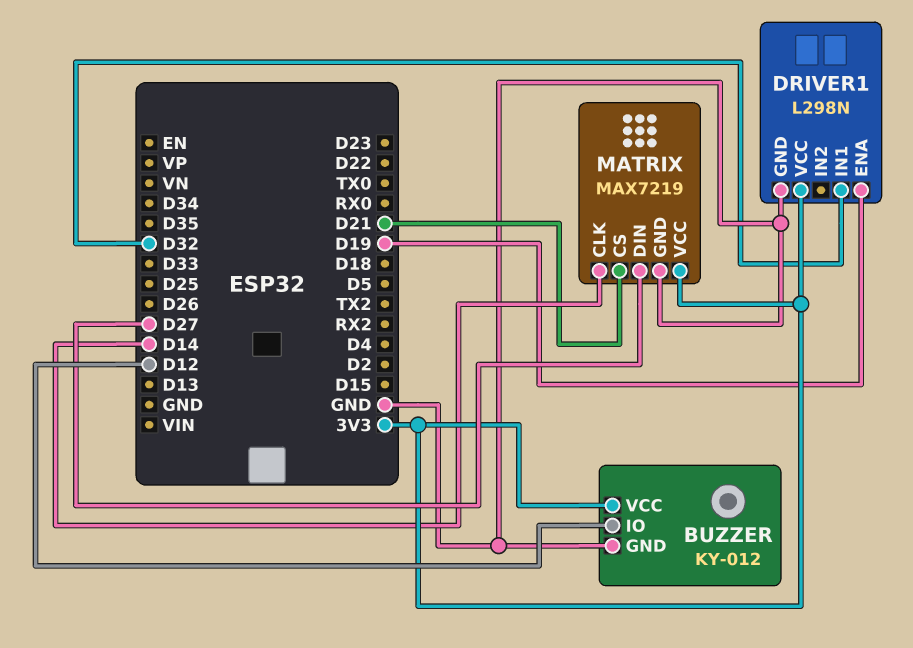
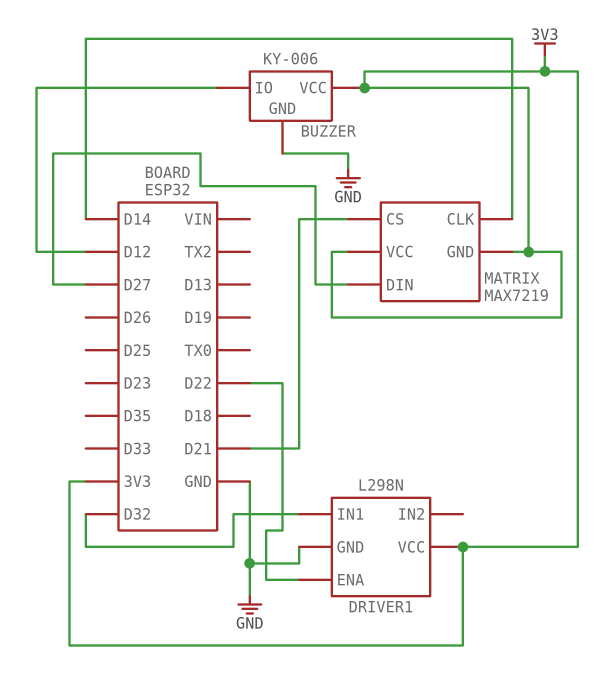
BUZZER: KY-012 -> KY-006
DRIVER1 pin ENA: D19 -> D22
MATRIX pin GND: GND -> 3V3

